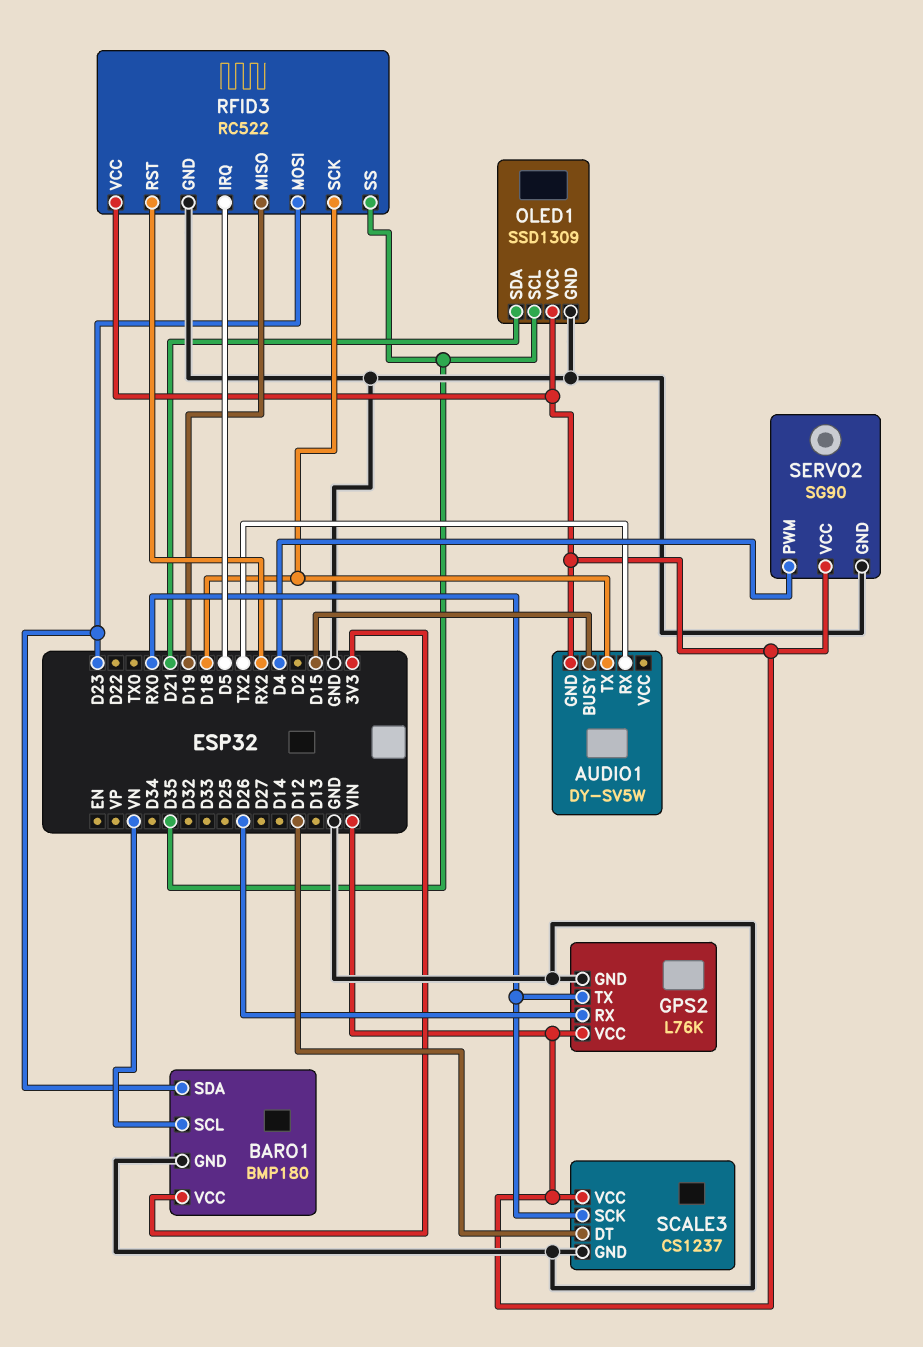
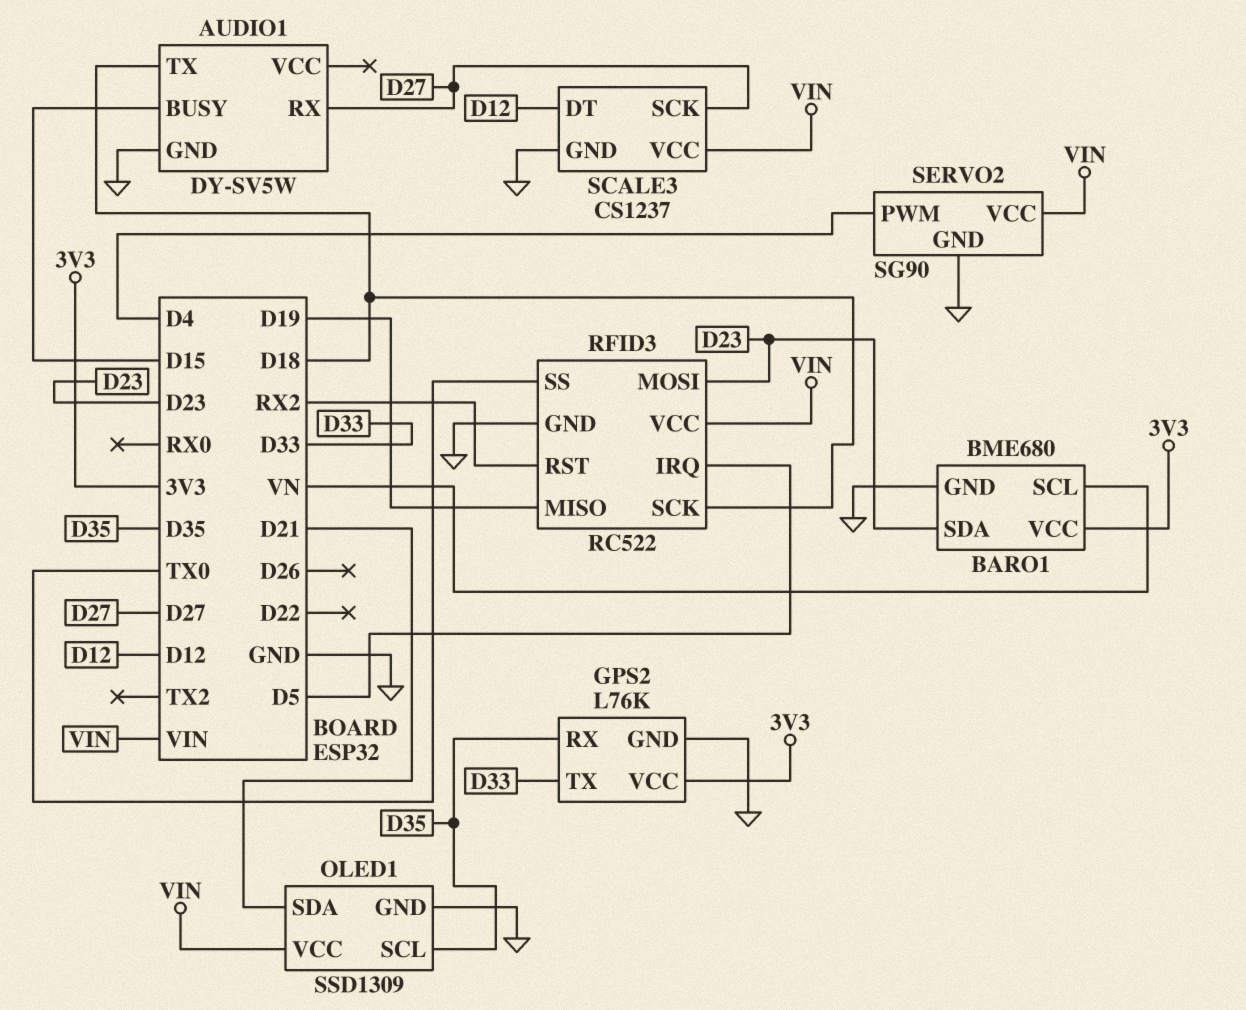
AUDIO1 pin GND: VIN -> GND
AUDIO1 pin RX: TX2 -> D27
BARO1: BMP180 -> BME680
GPS2 pin RX: D26 -> D35
GPS2 pin TX: RX0 -> D33
GPS2 pin VCC: VIN -> 3V3
RFID3 pin SS: D35 -> TX0
SCALE3 pin SCK: RX0 -> D27

